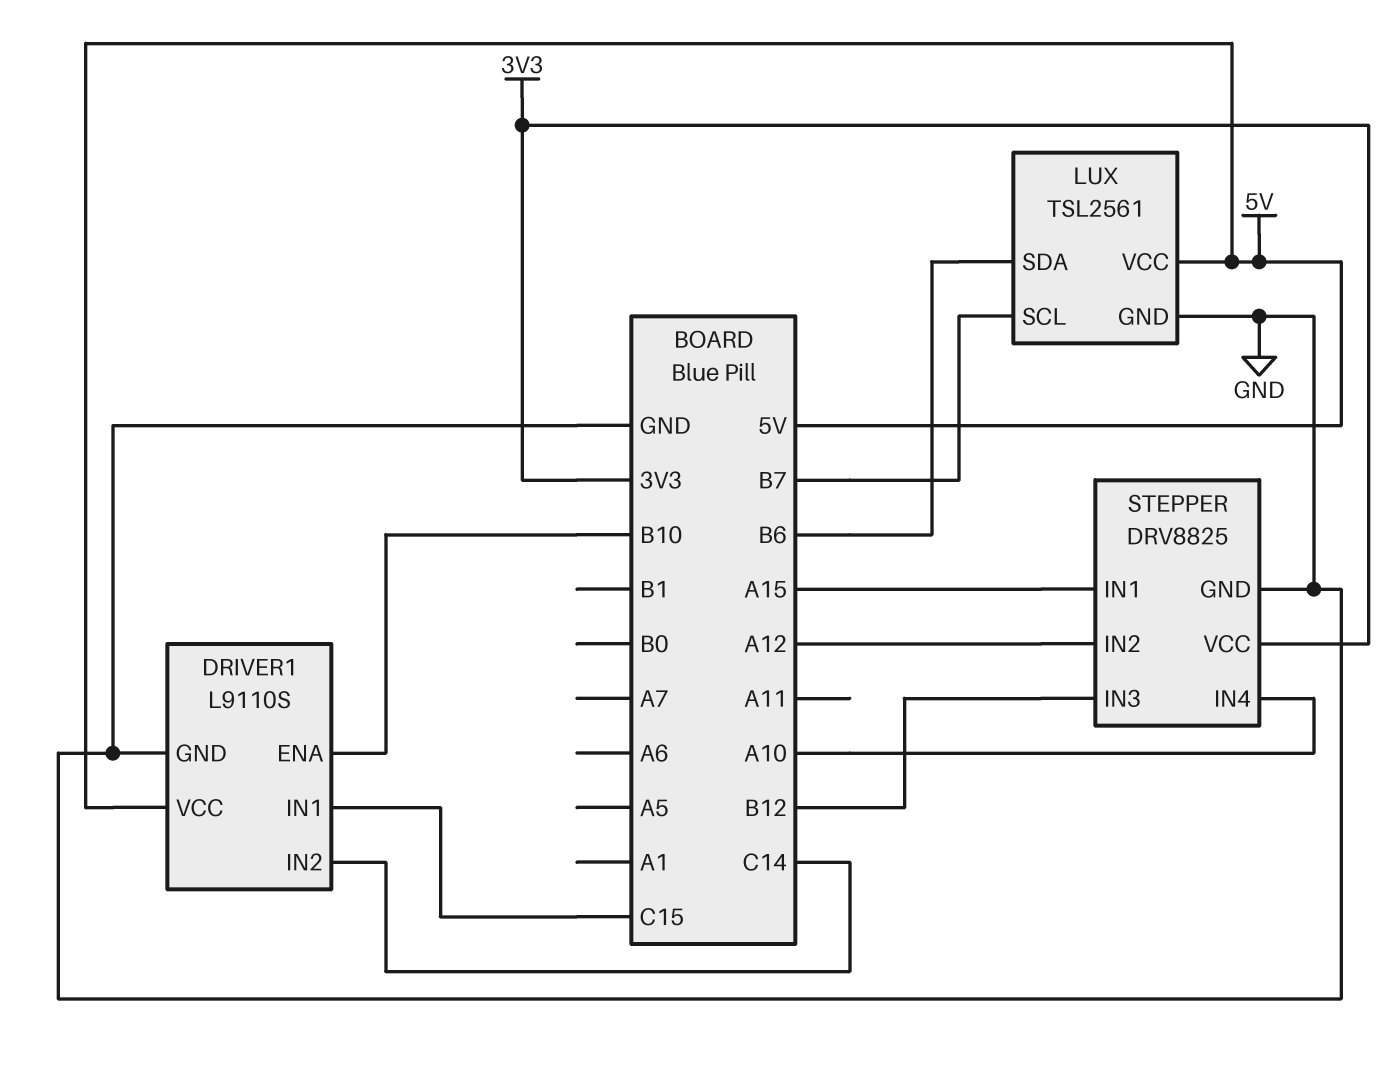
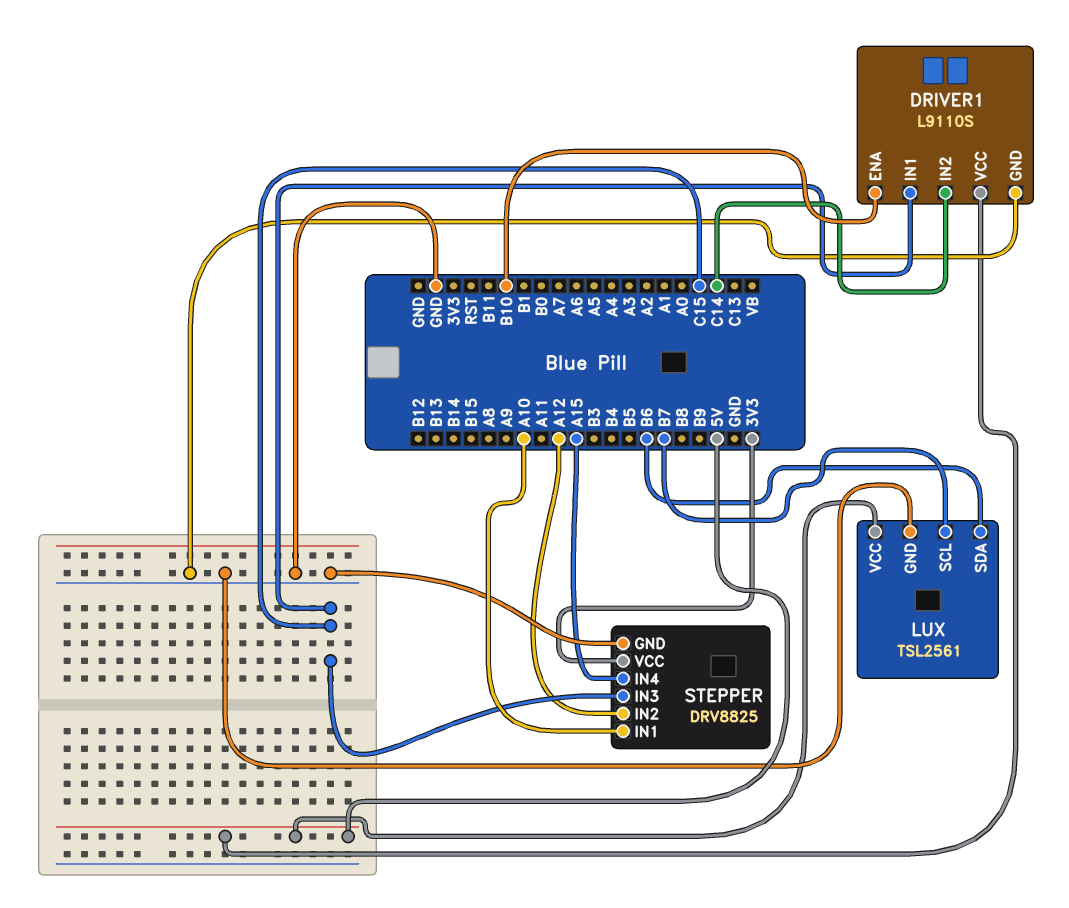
STEPPER pin IN1: A15 -> A10
STEPPER pin IN3: B12 -> C15
STEPPER pin IN4: A10 -> A15

